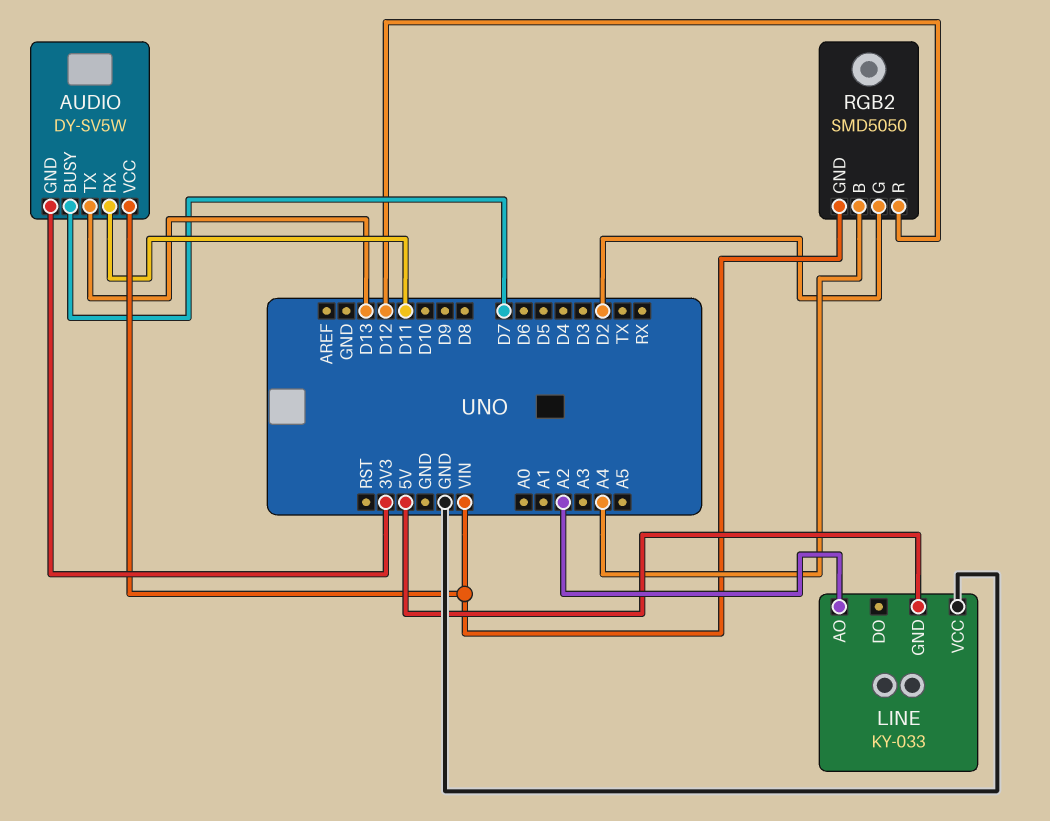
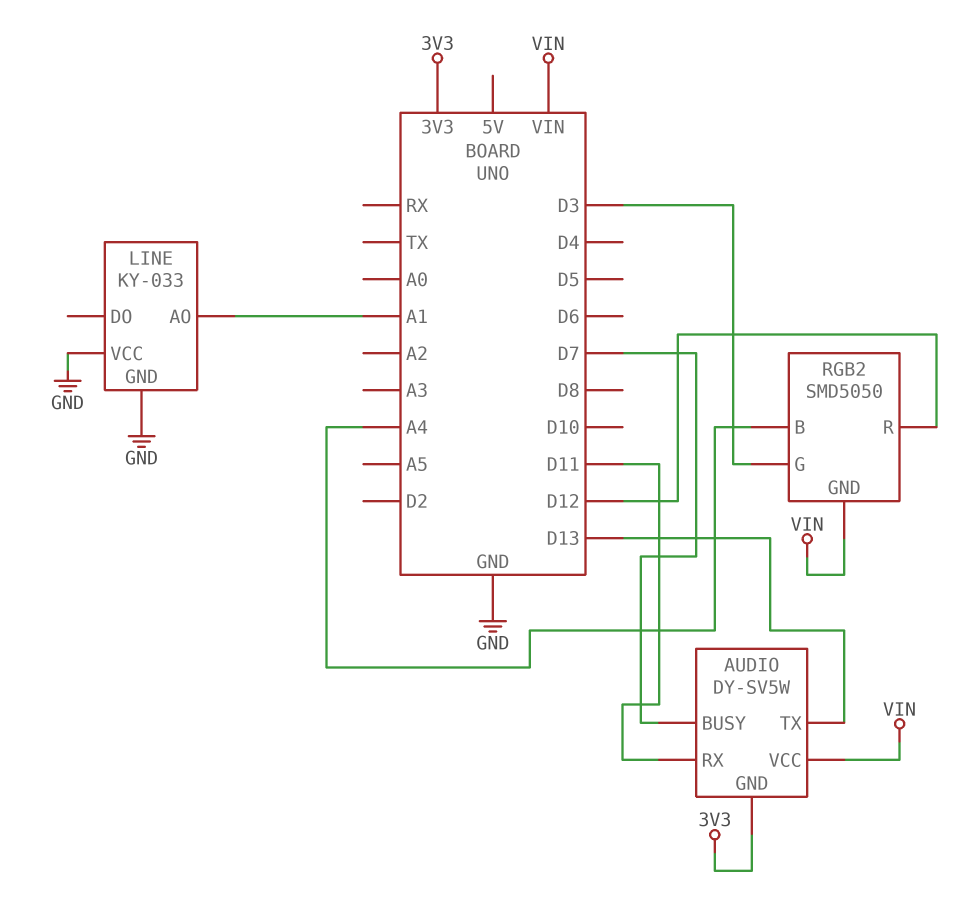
LINE pin AO: A2 -> A1
LINE pin GND: 5V -> GND
RGB2 pin G: D2 -> D3

